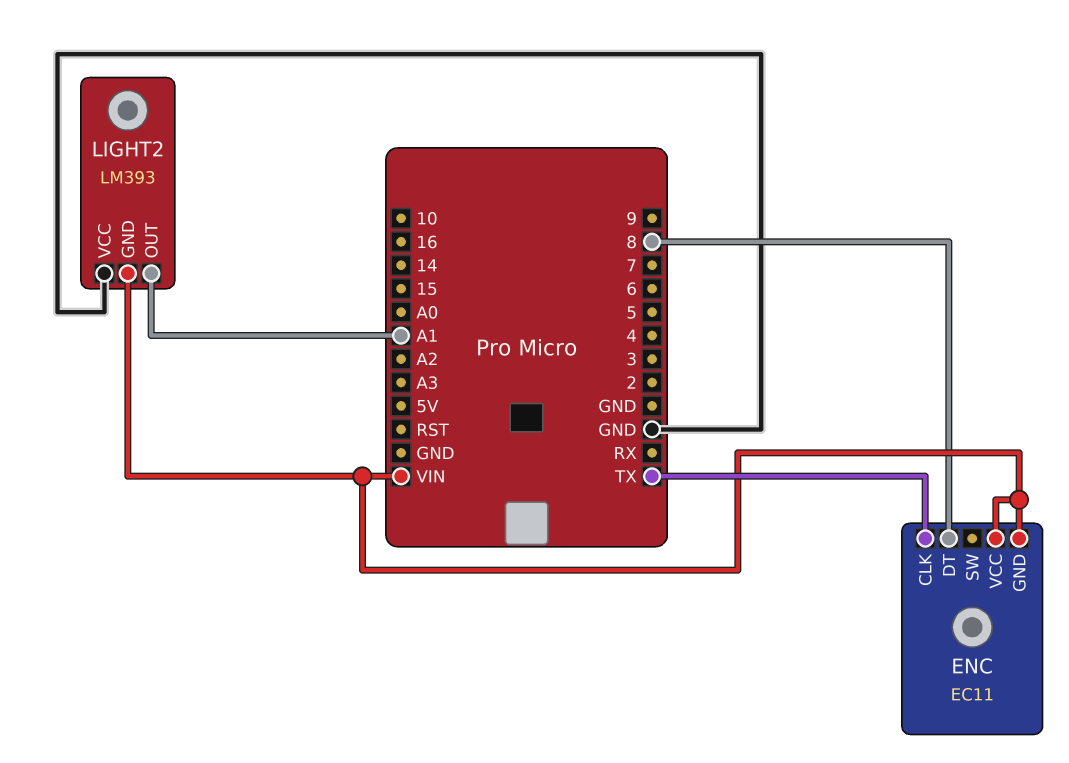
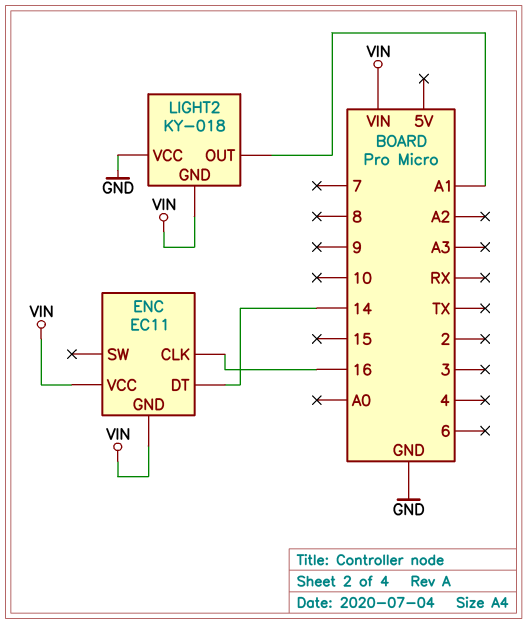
ENC pin CLK: TX -> 16
ENC pin DT: 8 -> 14
LIGHT2: LM393 -> KY-018

